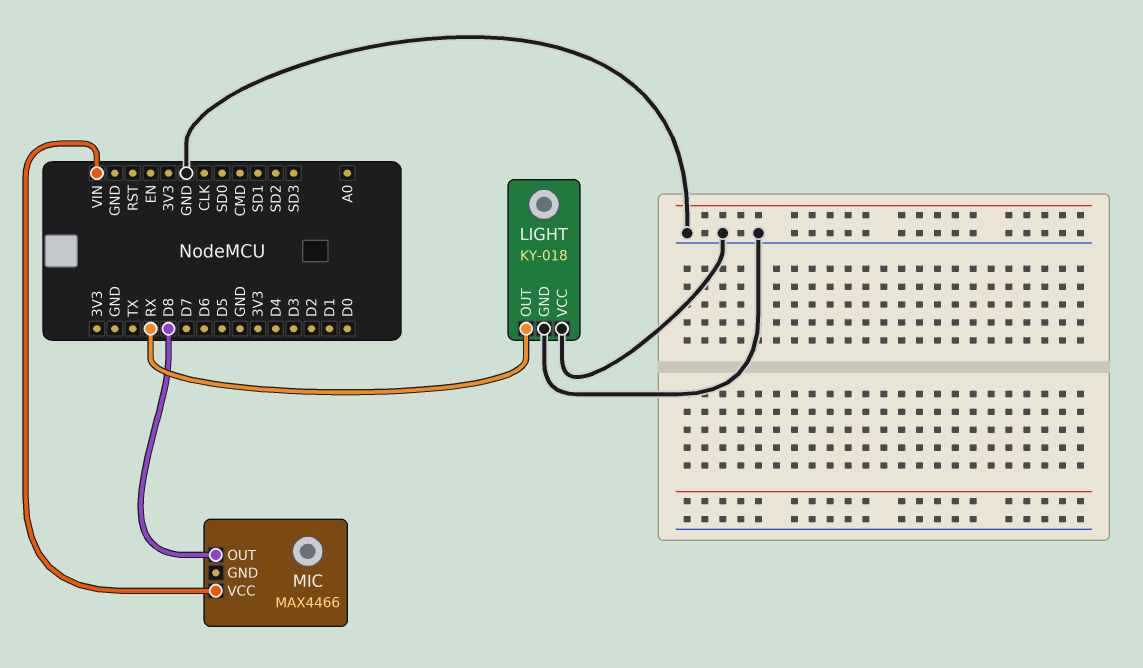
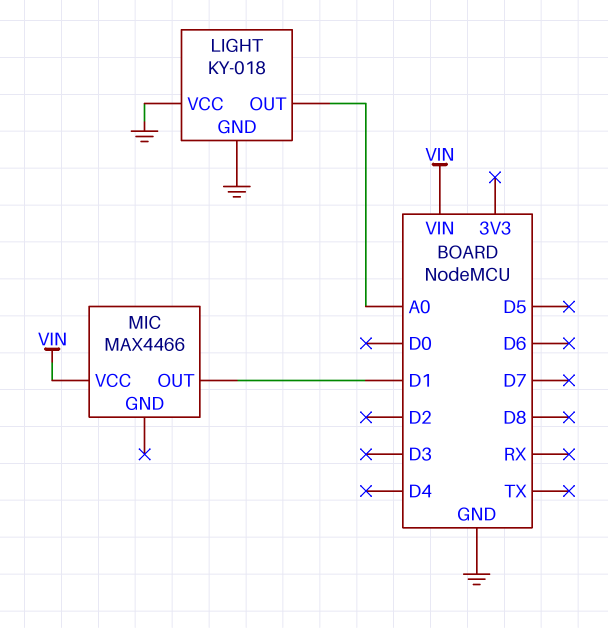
LIGHT pin OUT: RX -> A0
MIC pin OUT: D8 -> D1

